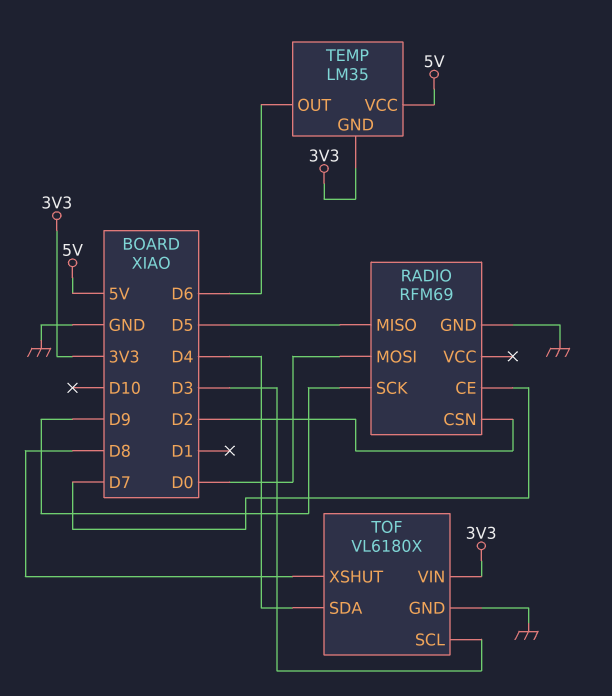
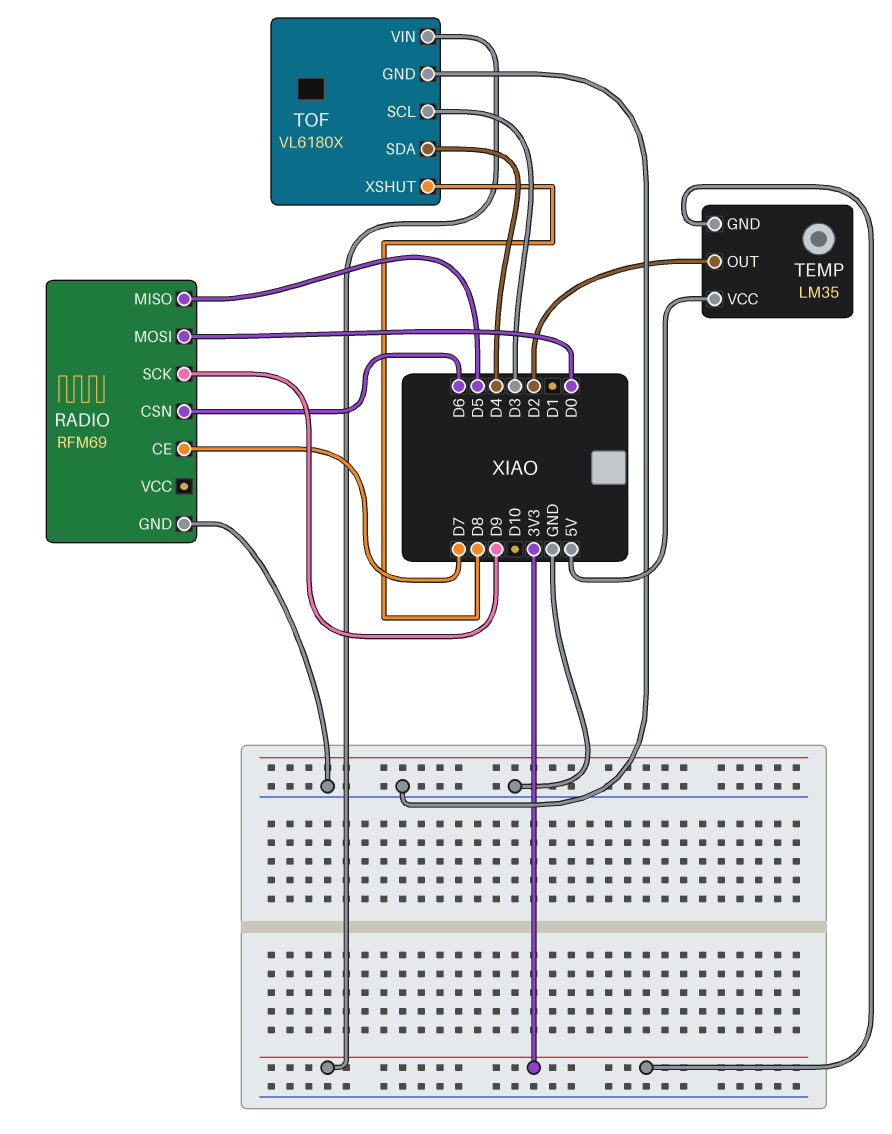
RADIO pin CSN: D2 -> D6
TEMP pin OUT: D6 -> D2

